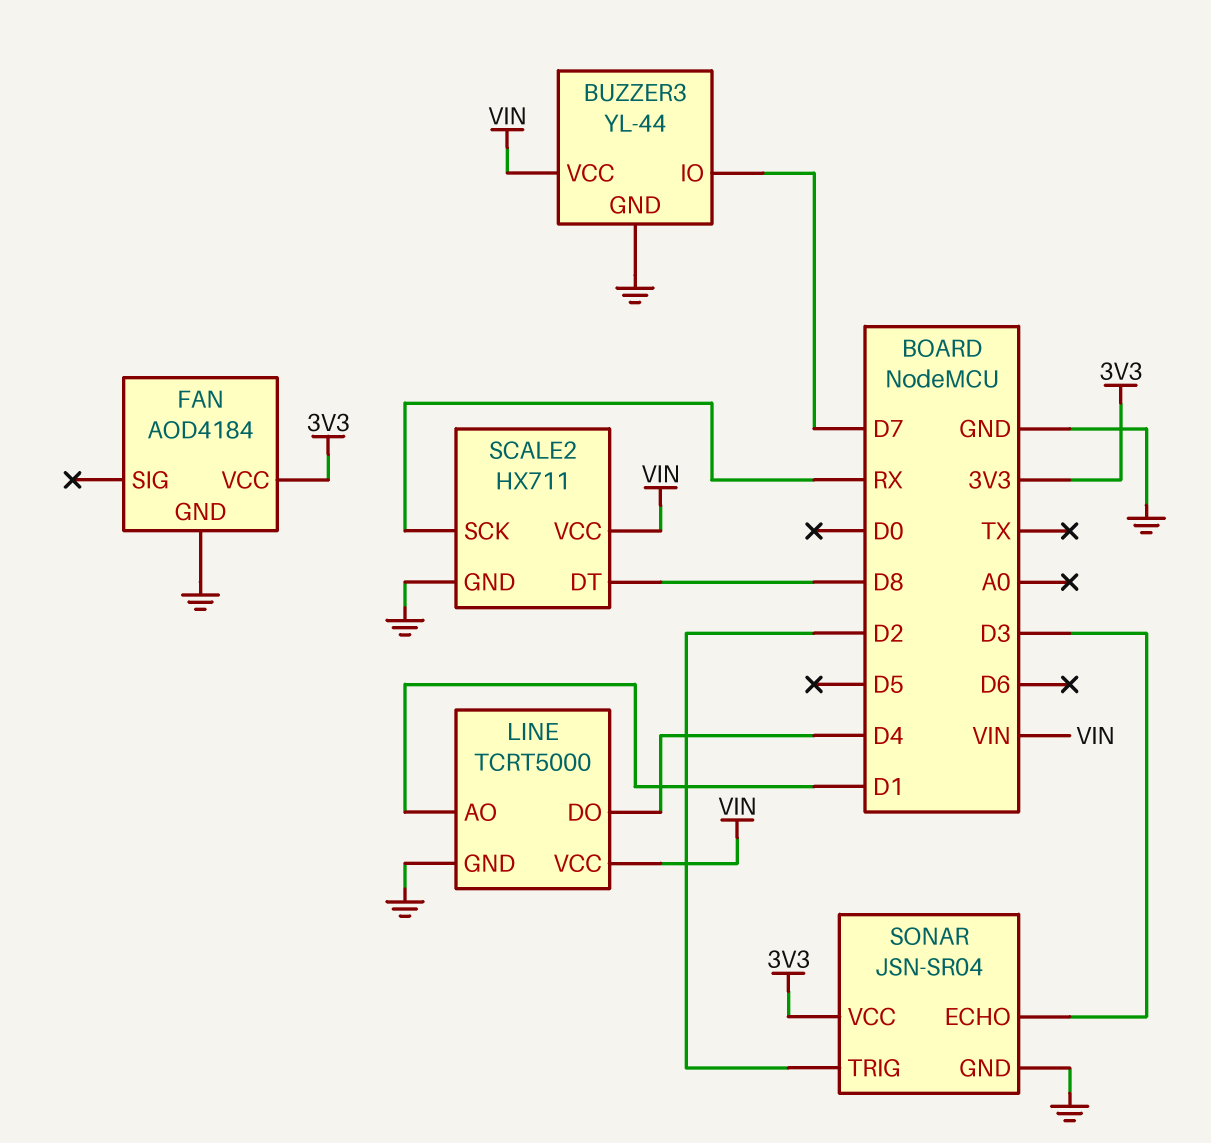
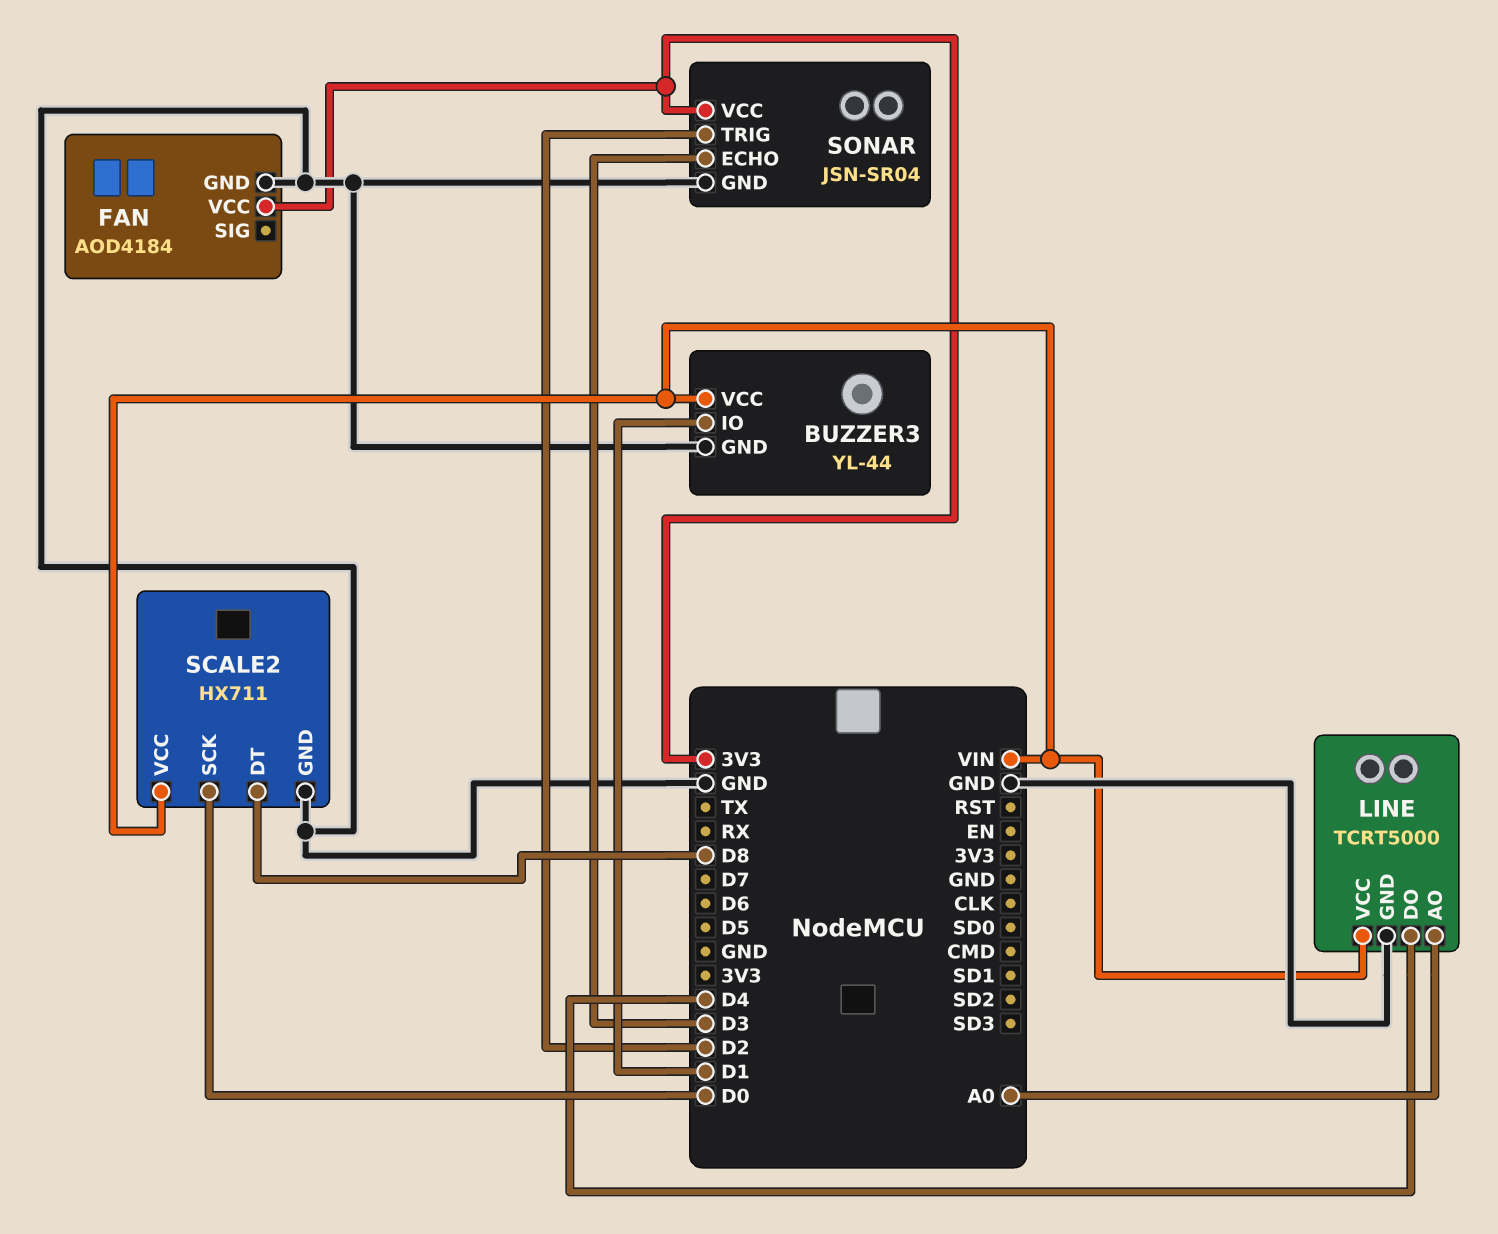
BUZZER3 pin IO: D7 -> D1
LINE pin AO: D1 -> A0
SCALE2 pin SCK: RX -> D0

